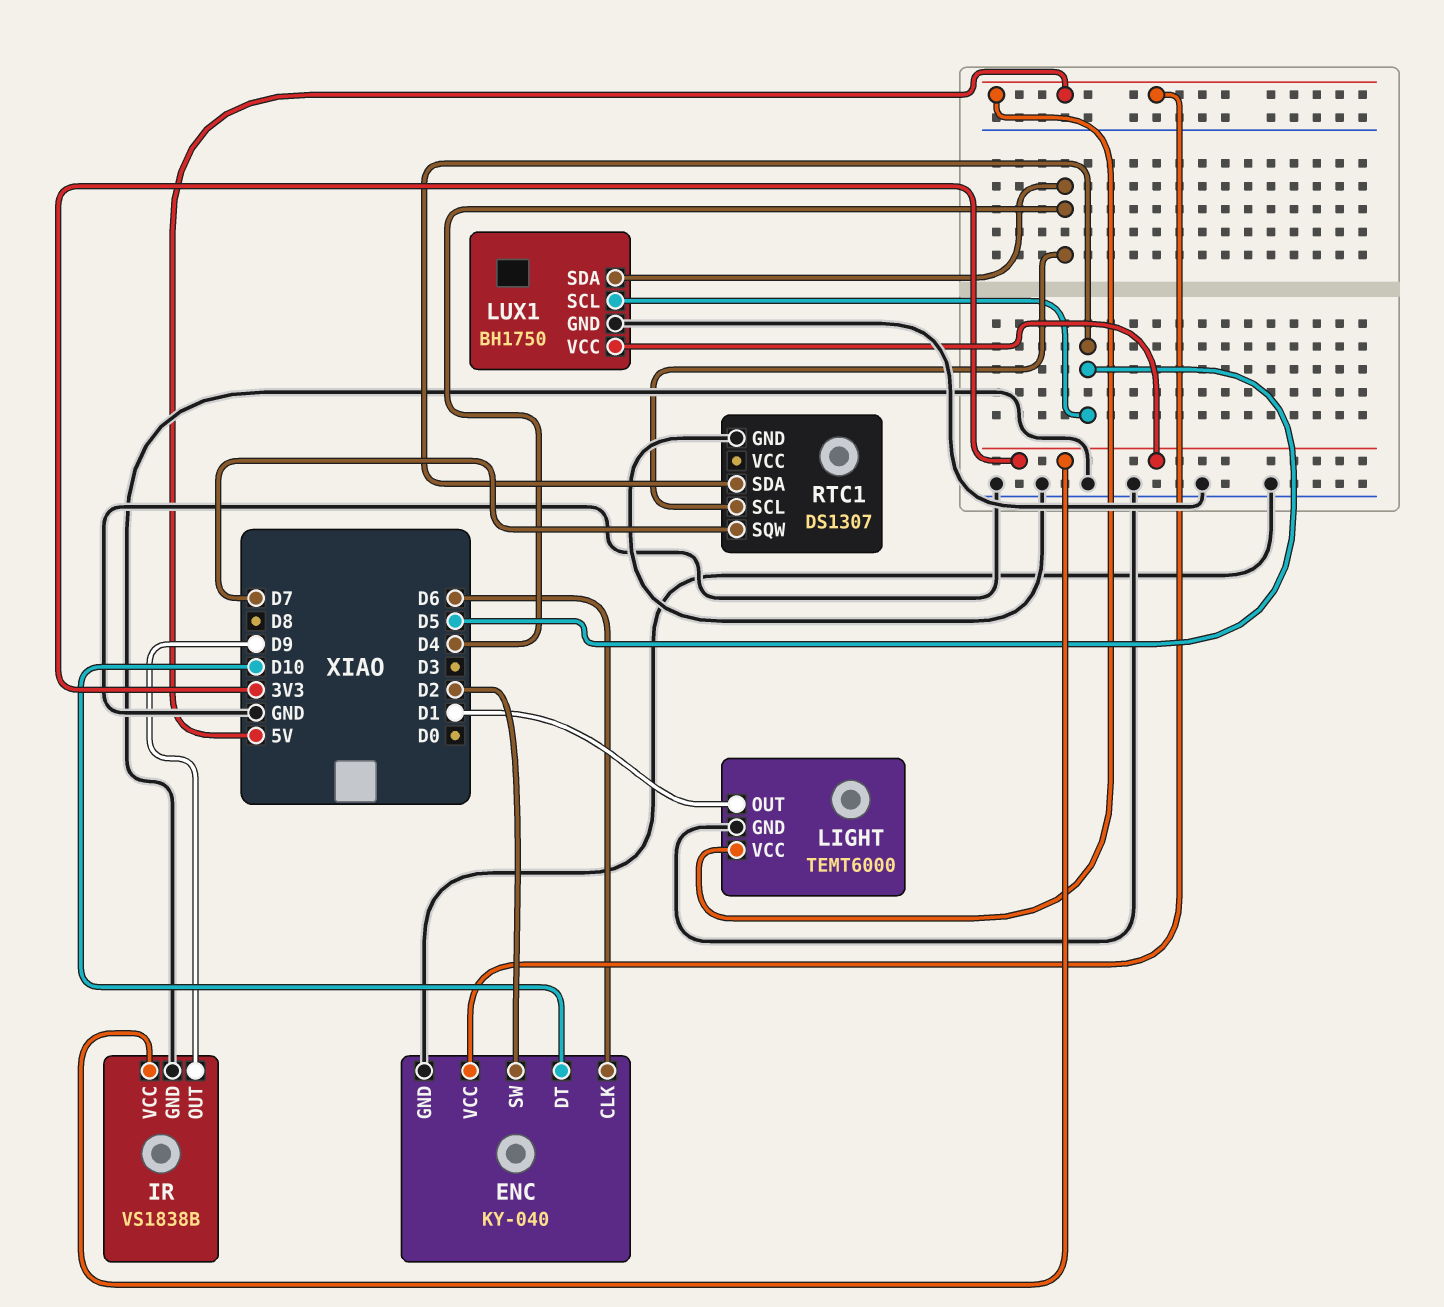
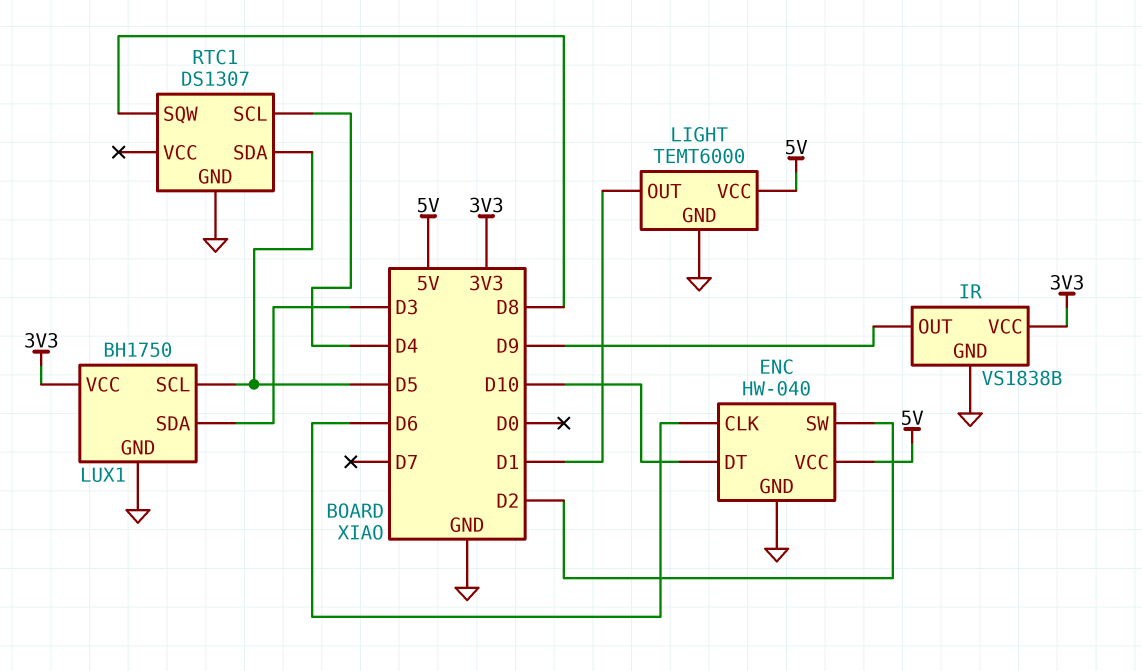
ENC: KY-040 -> HW-040
LUX1 pin SDA: D4 -> D3
RTC1 pin SQW: D7 -> D8

